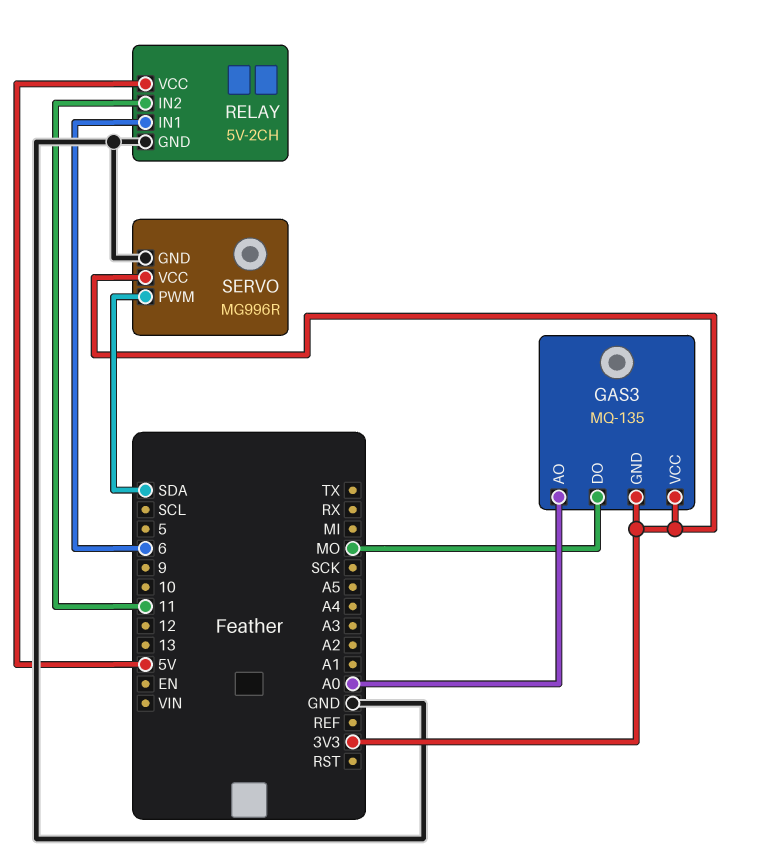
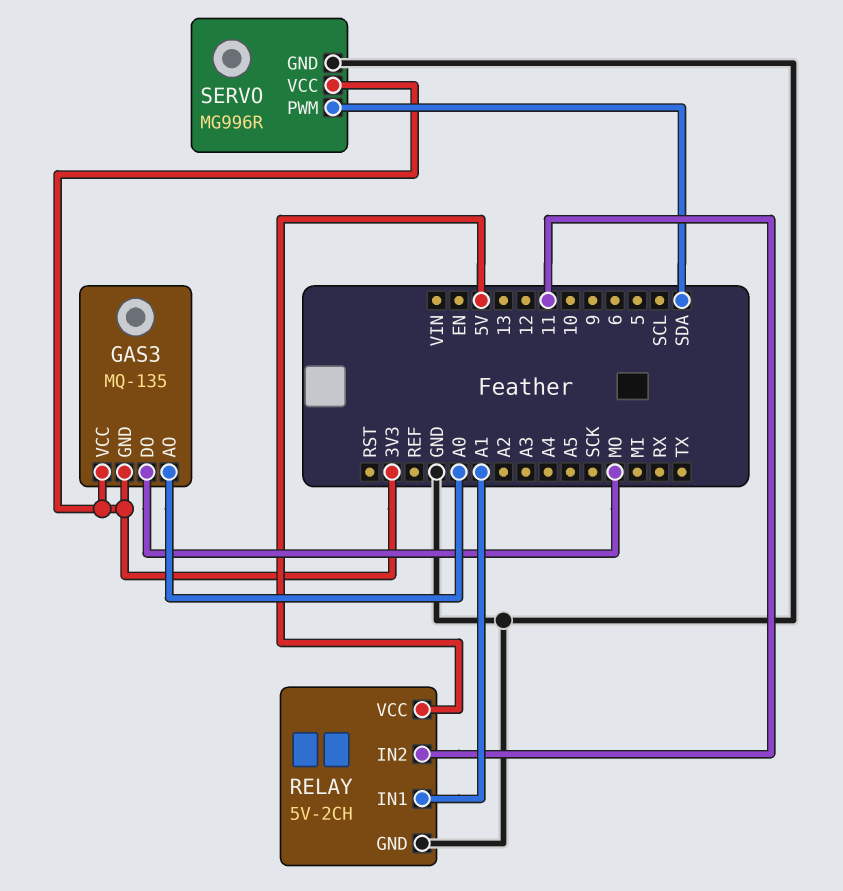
RELAY pin IN1: 6 -> A1

